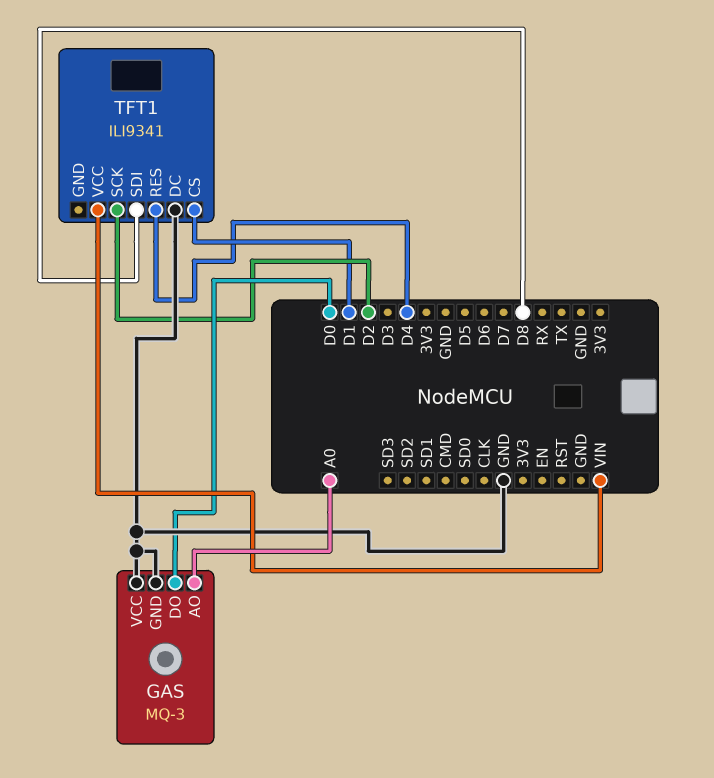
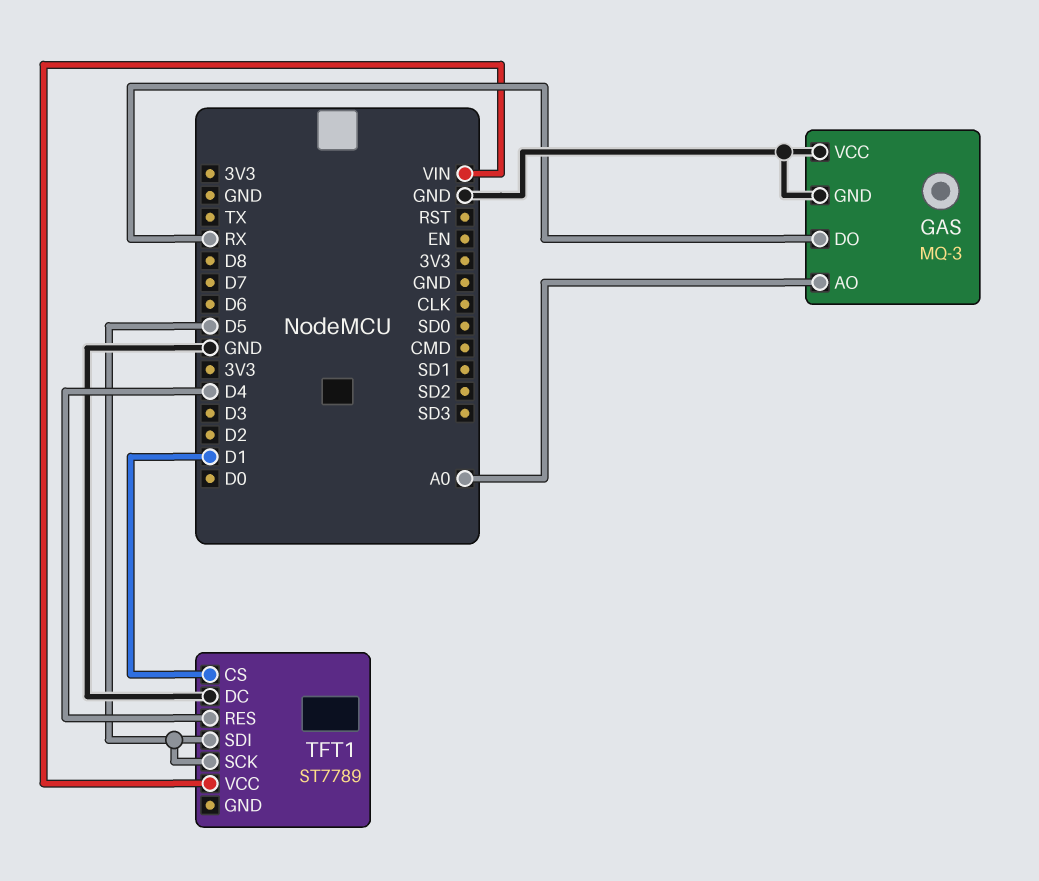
GAS pin DO: D0 -> RX
TFT1: ILI9341 -> ST7789
TFT1 pin SCK: D2 -> D5
TFT1 pin SDI: D8 -> D5

